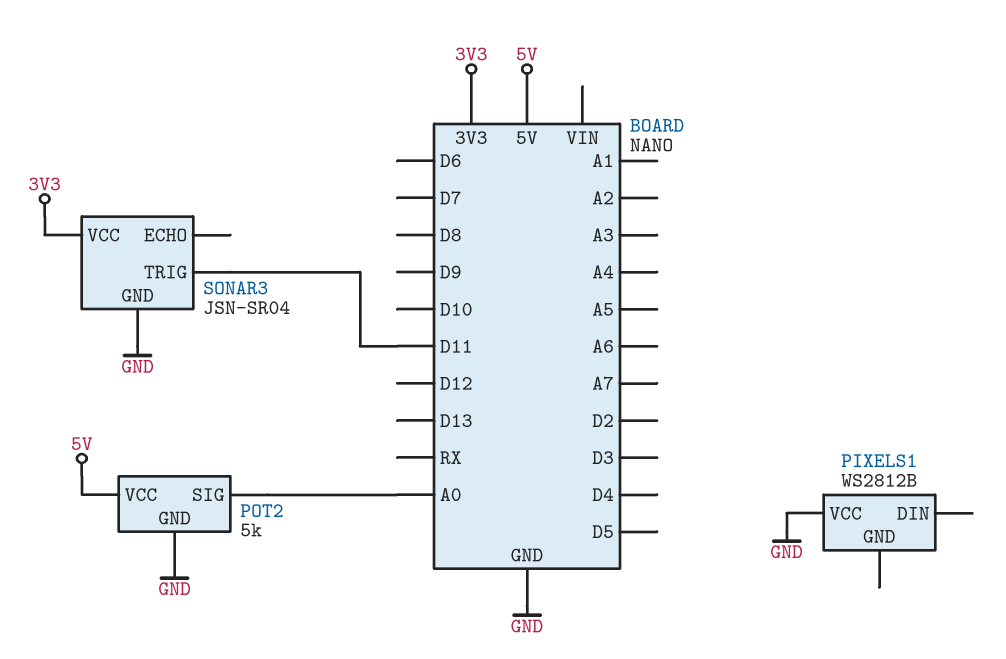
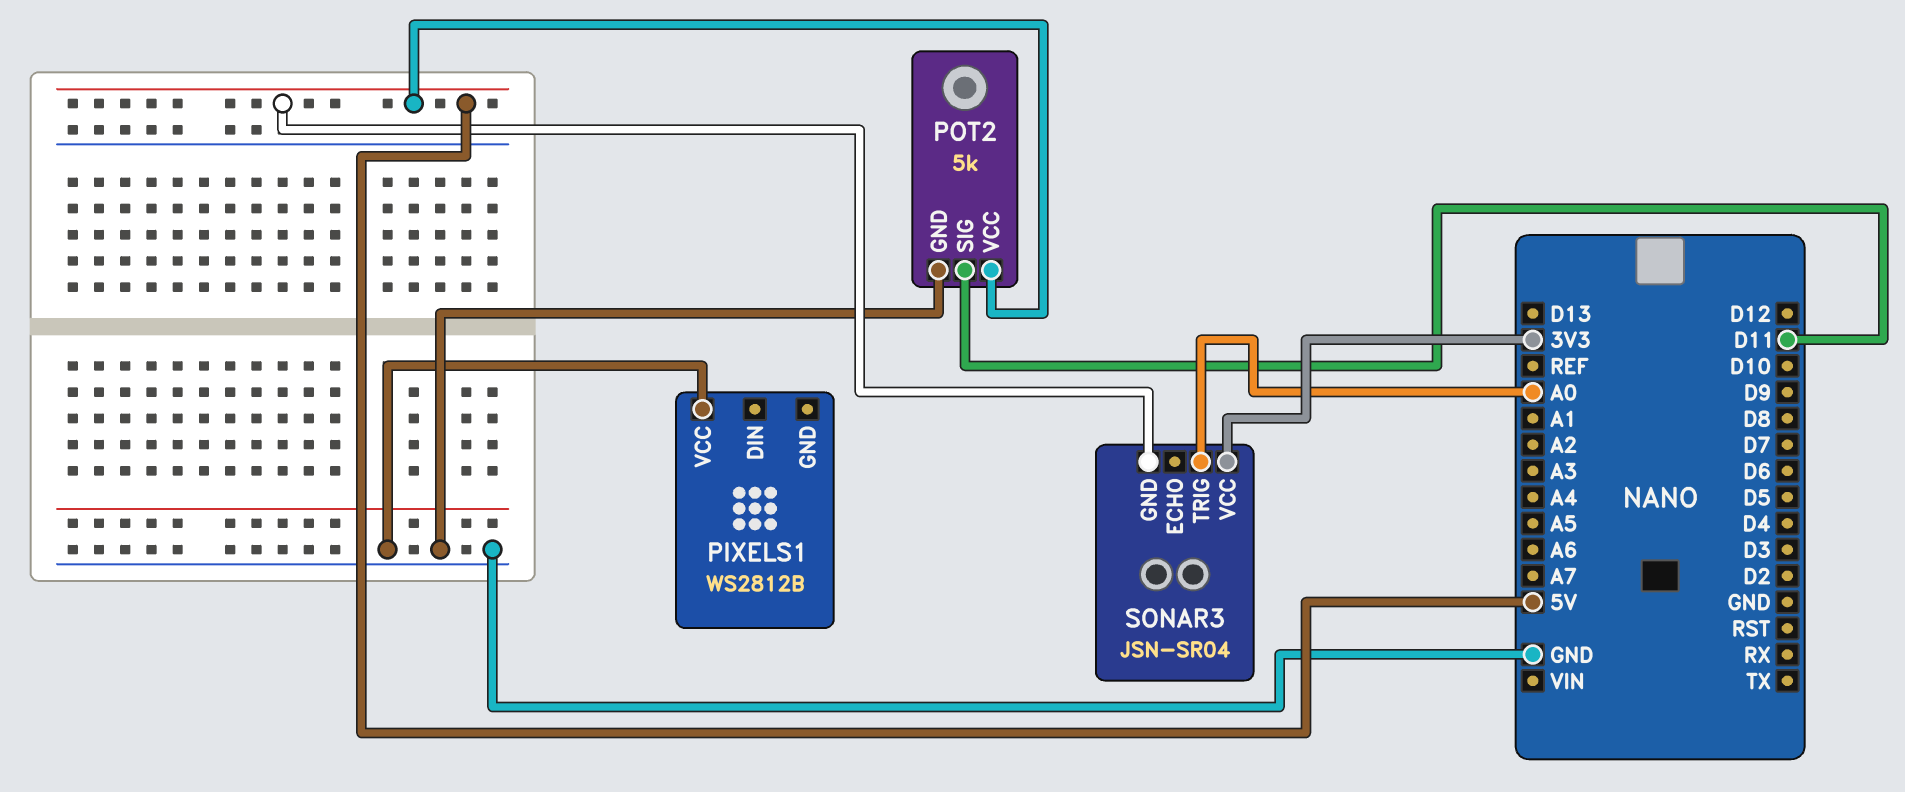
POT2 pin SIG: A0 -> D11
SONAR3 pin GND: GND -> 5V
SONAR3 pin TRIG: D11 -> A0

